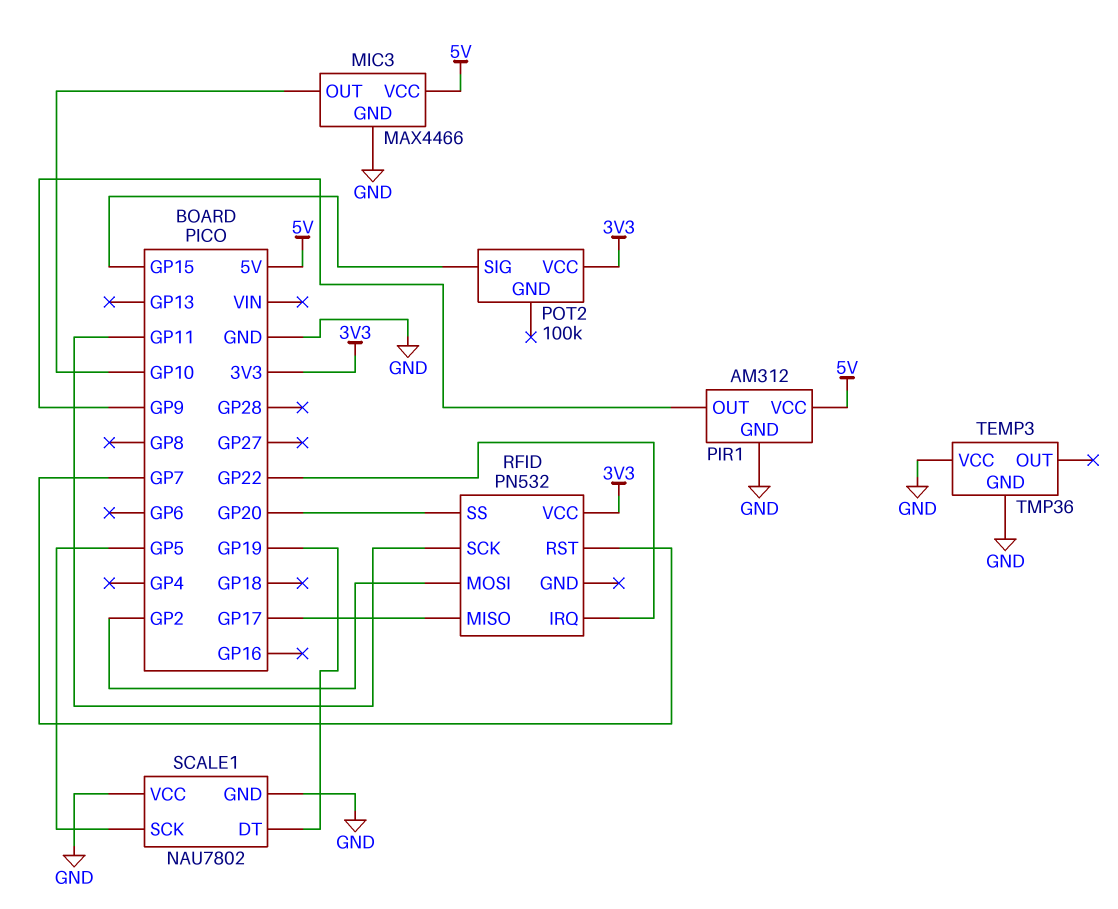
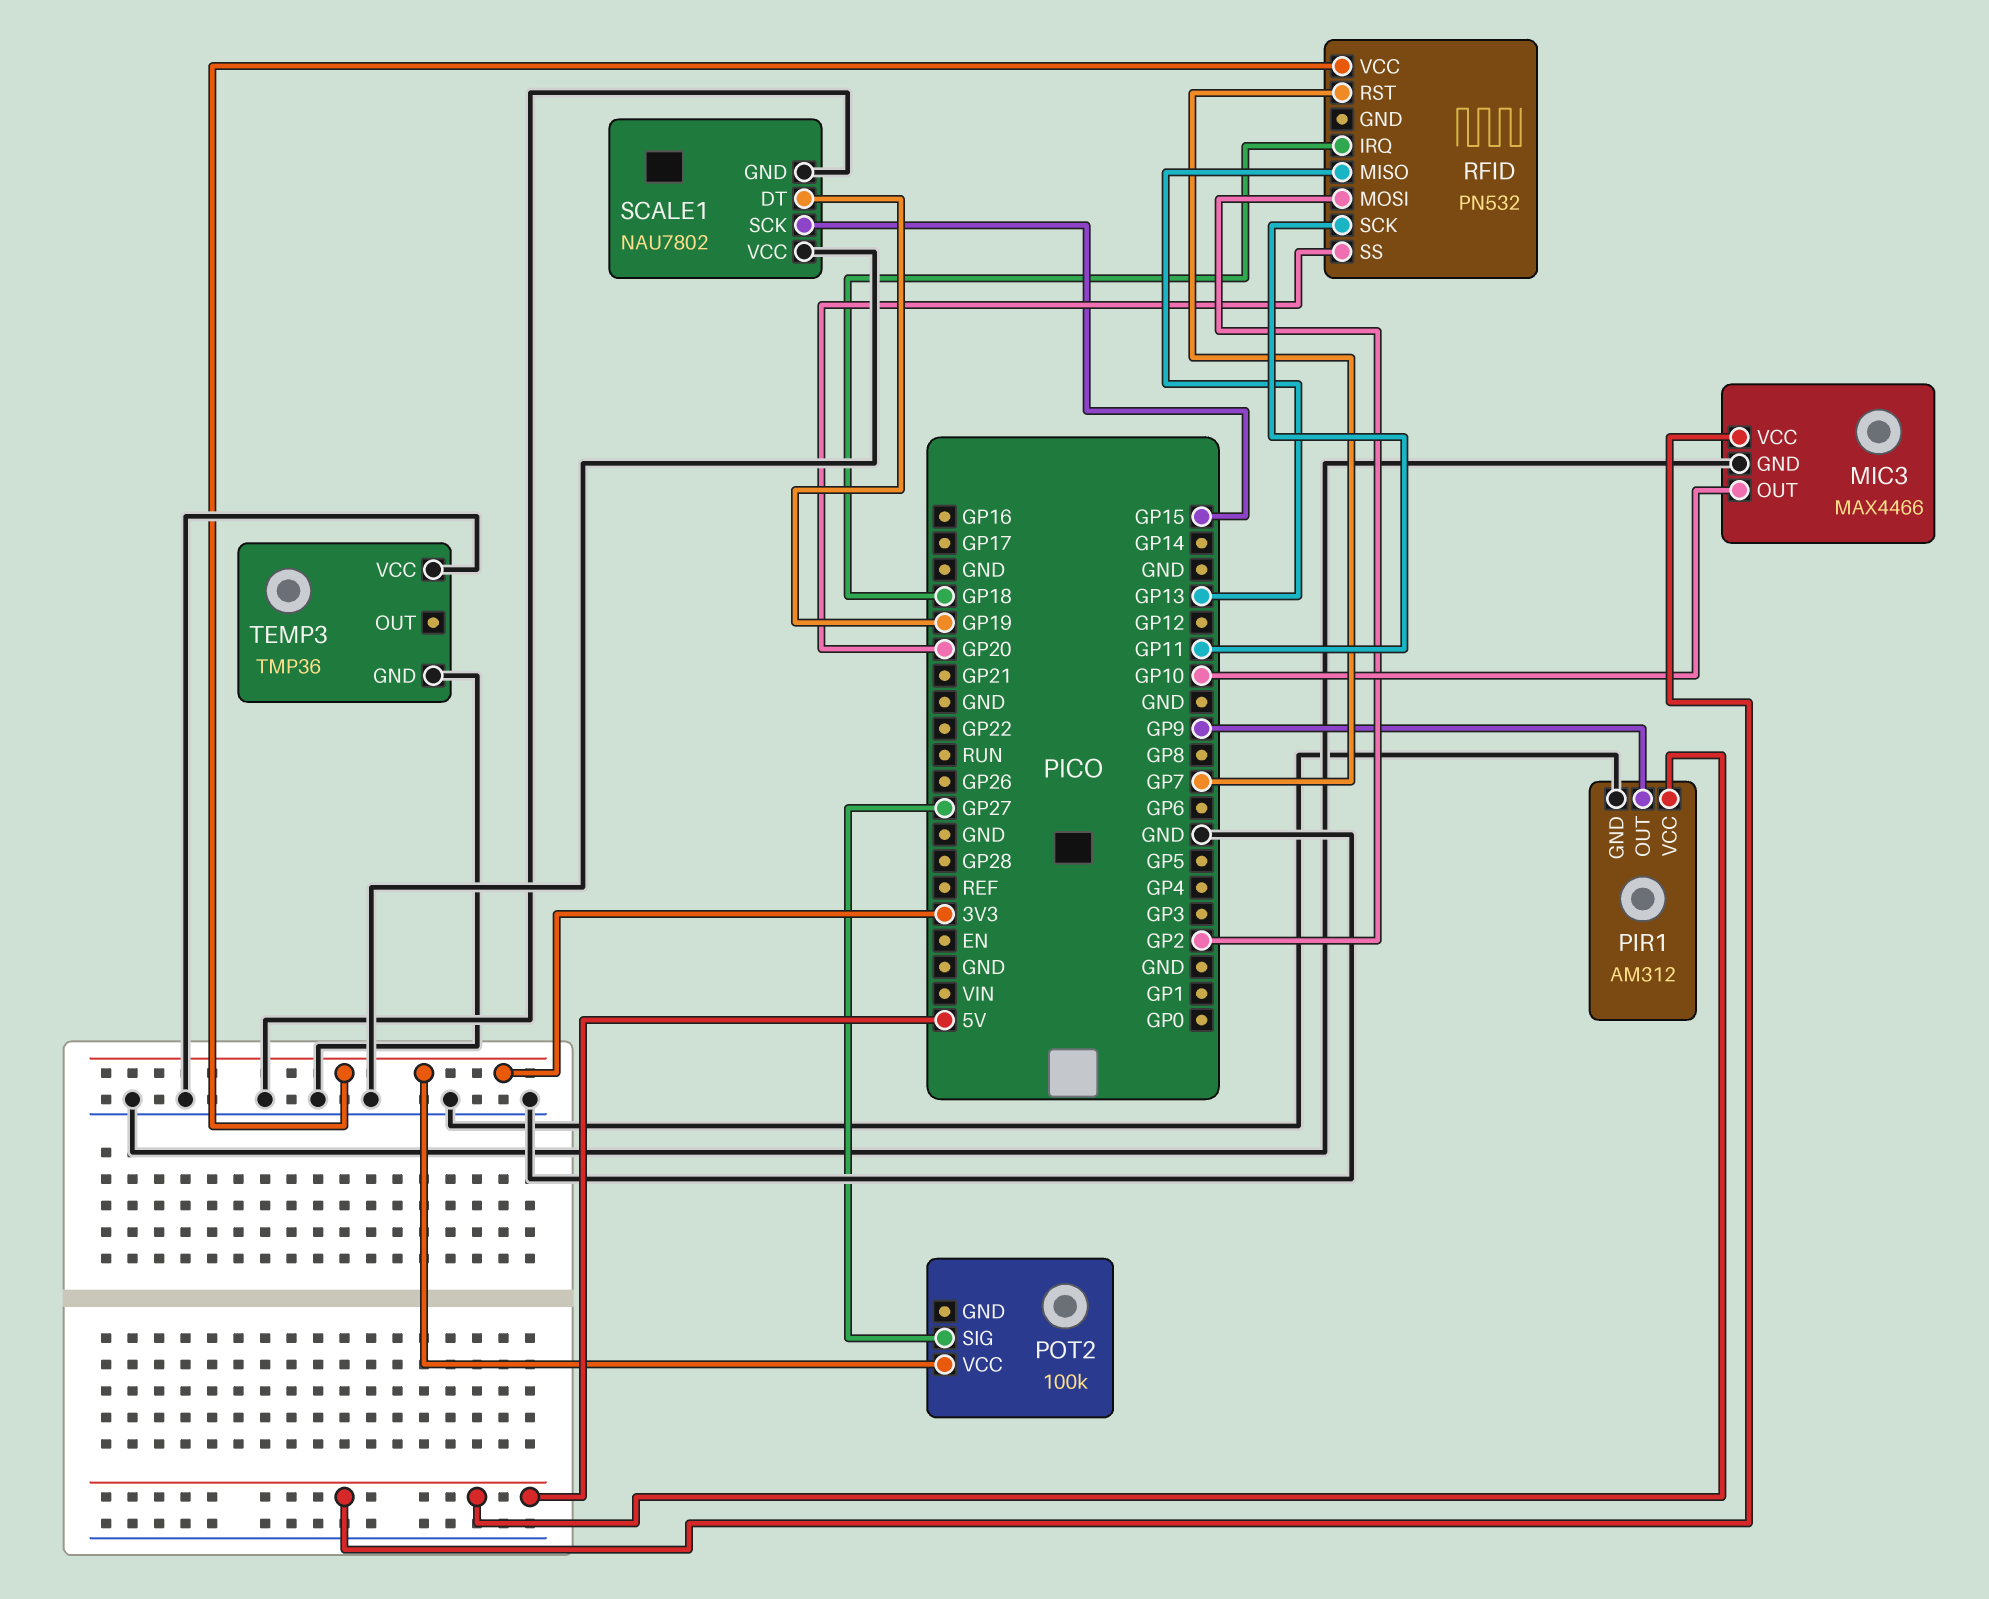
POT2 pin SIG: GP15 -> GP27
RFID pin IRQ: GP22 -> GP18
RFID pin MISO: GP17 -> GP13
SCALE1 pin SCK: GP5 -> GP15

